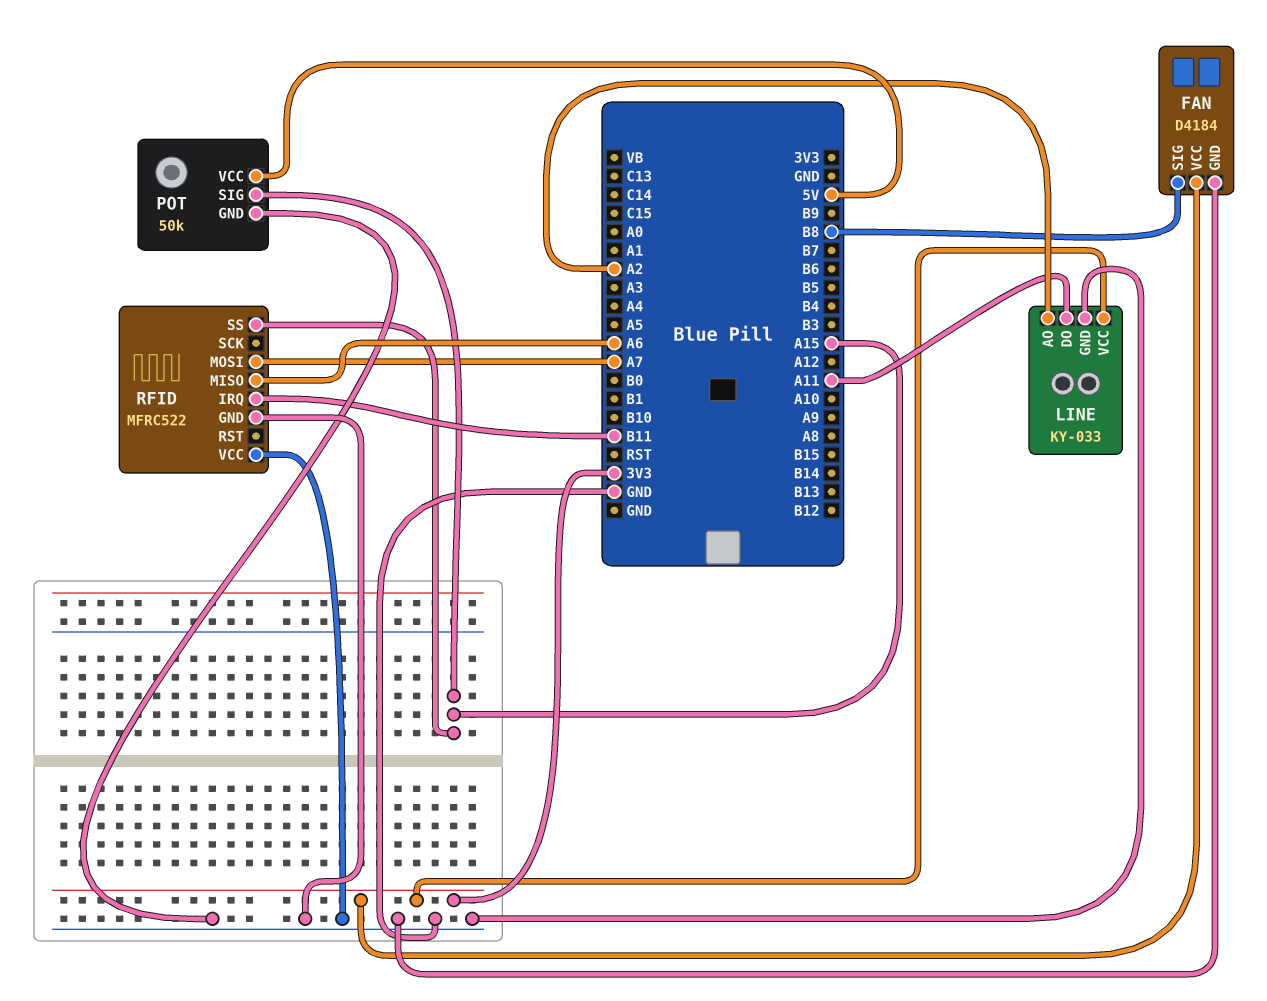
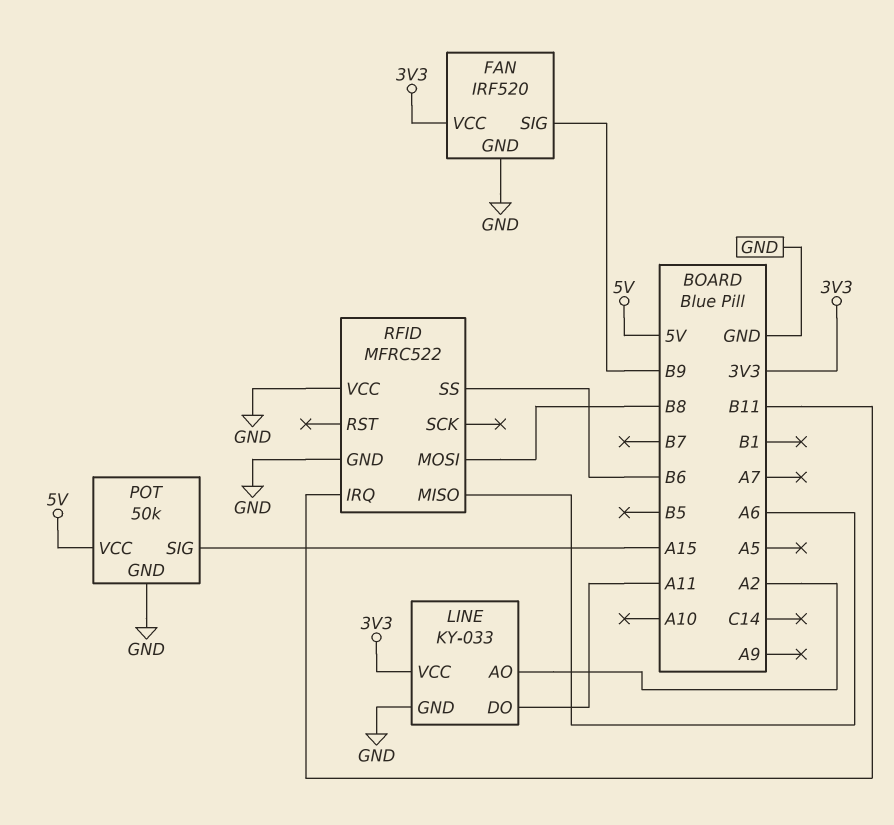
FAN: D4184 -> IRF520
FAN pin SIG: B8 -> B9
RFID pin MOSI: A7 -> B8
RFID pin SS: A15 -> B6

